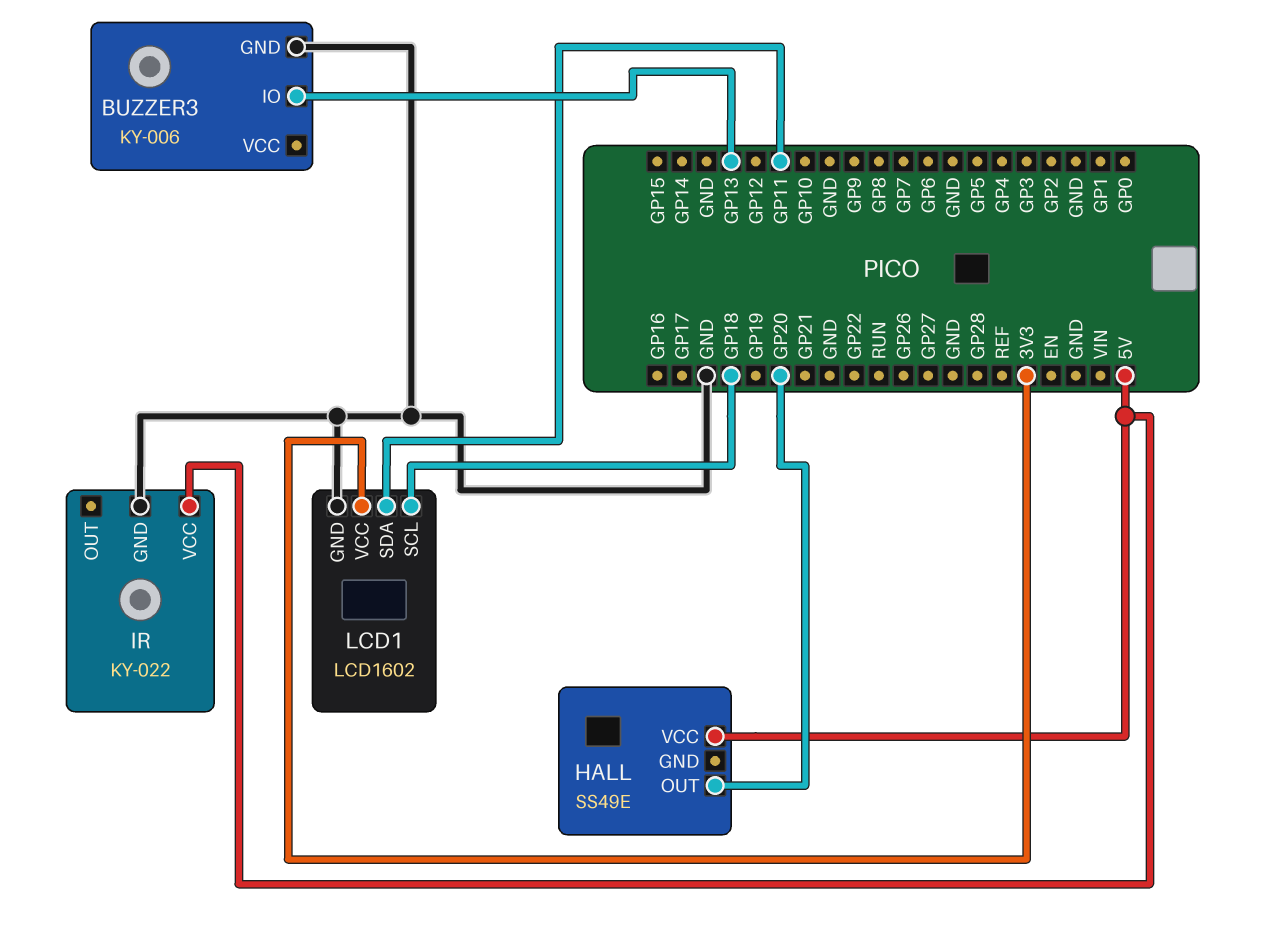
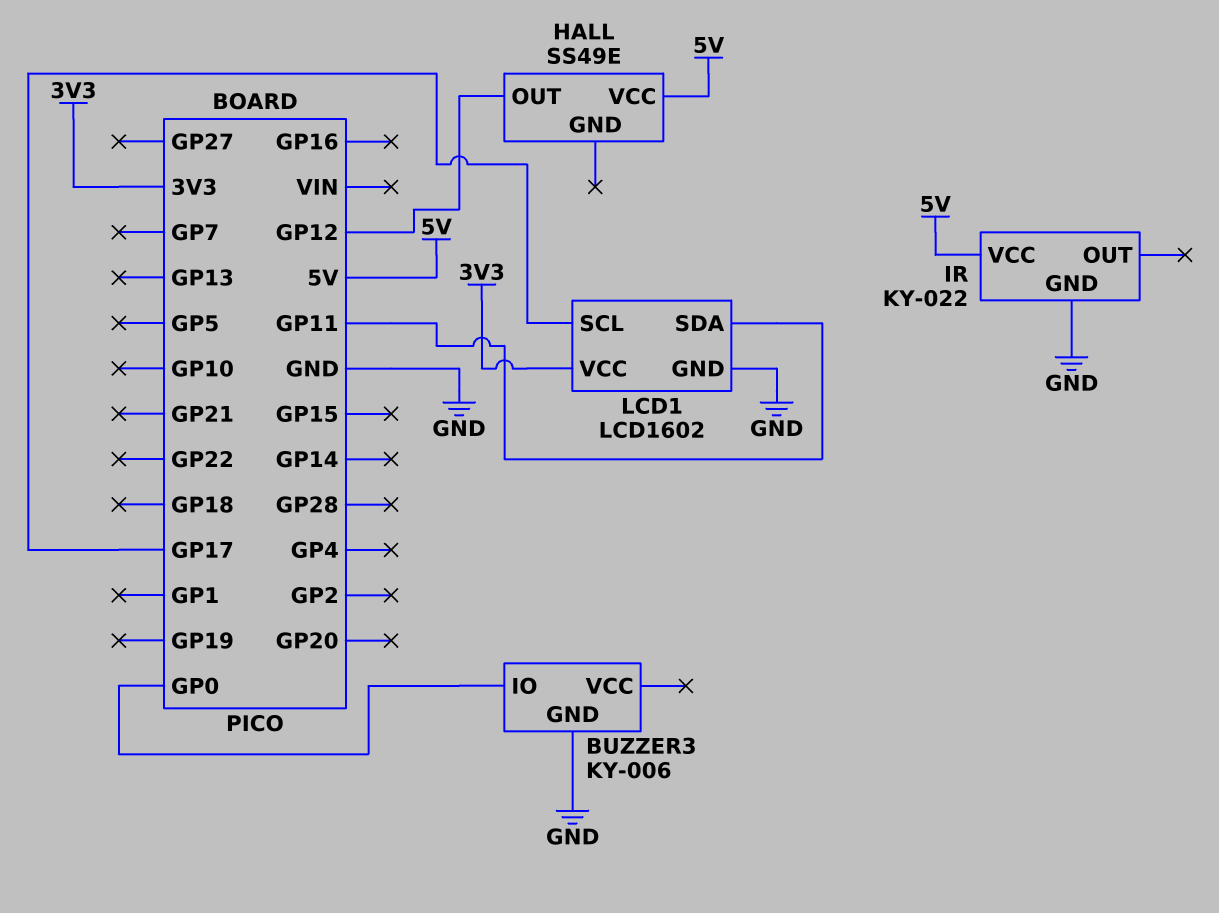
BUZZER3 pin IO: GP13 -> GP0
HALL pin OUT: GP20 -> GP12
LCD1 pin SCL: GP18 -> GP17

